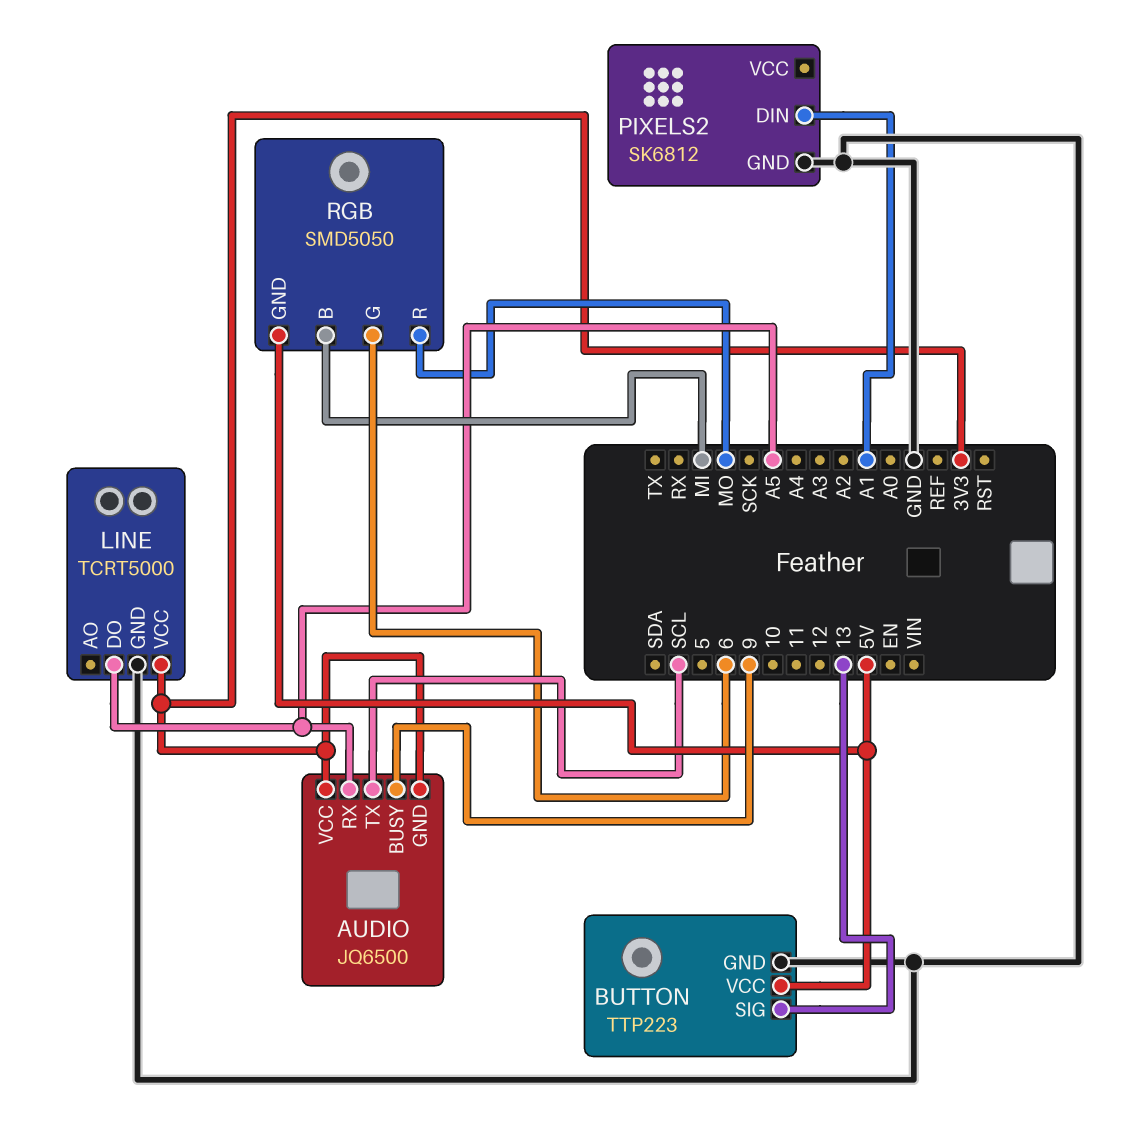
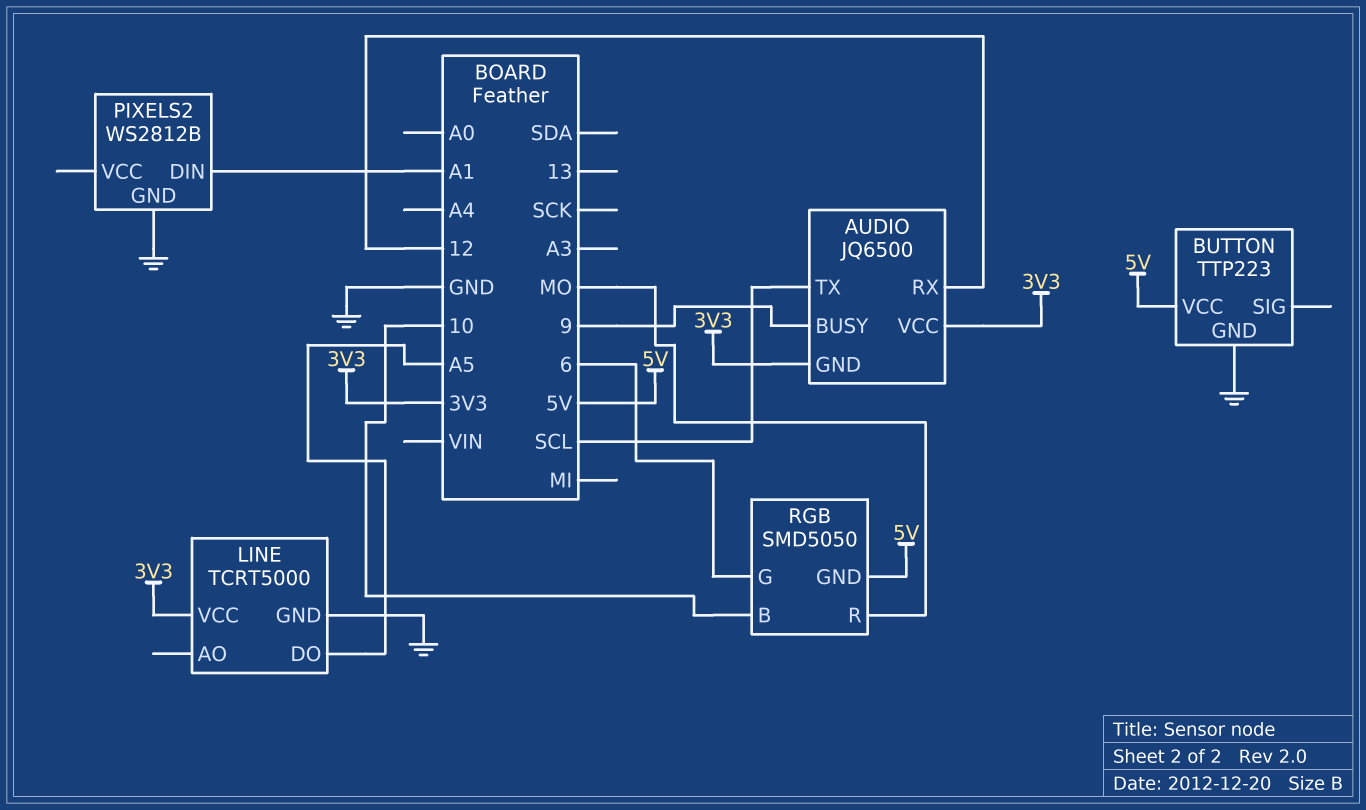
AUDIO pin RX: A5 -> 12
BUTTON pin SIG: 13 -> none
PIXELS2: SK6812 -> WS2812B
RGB pin B: MI -> 10

